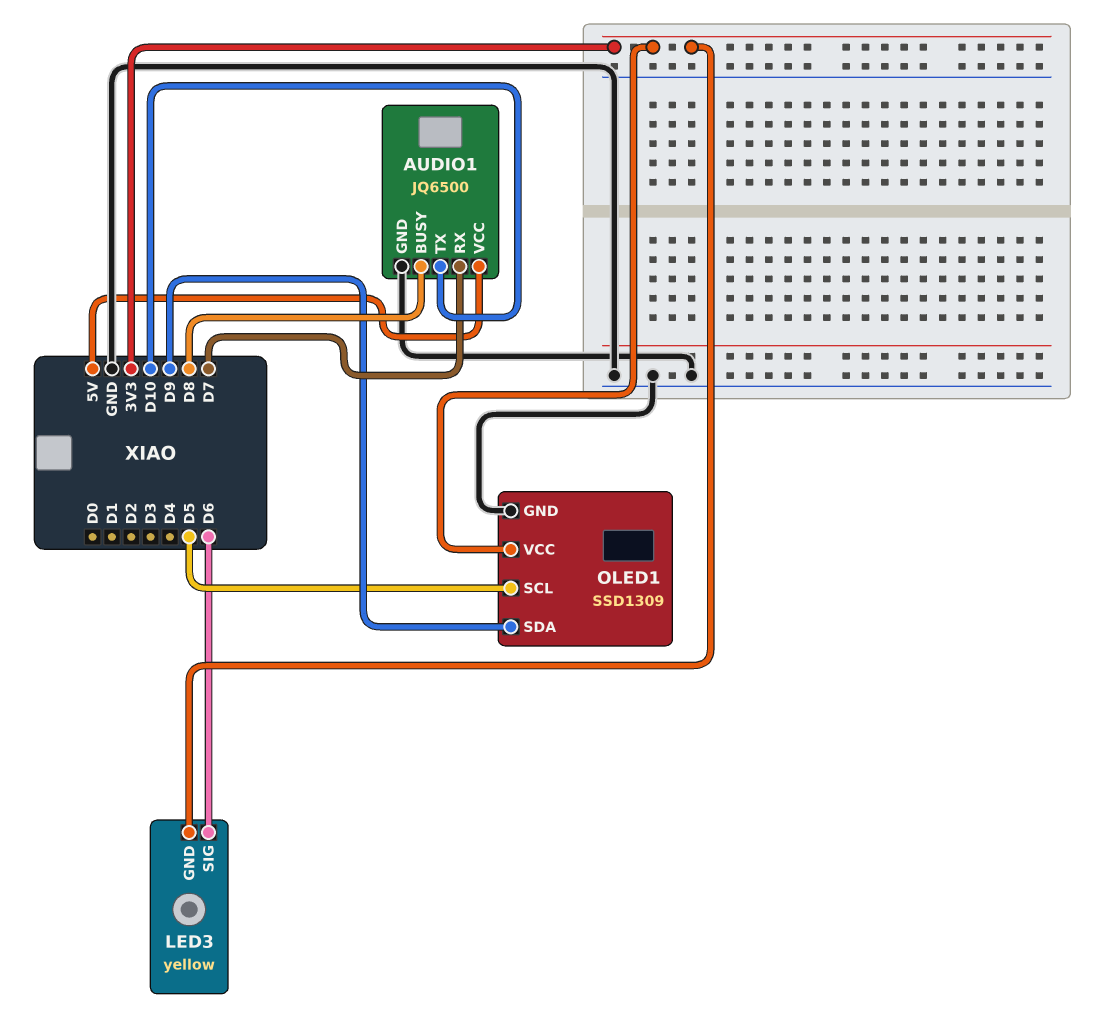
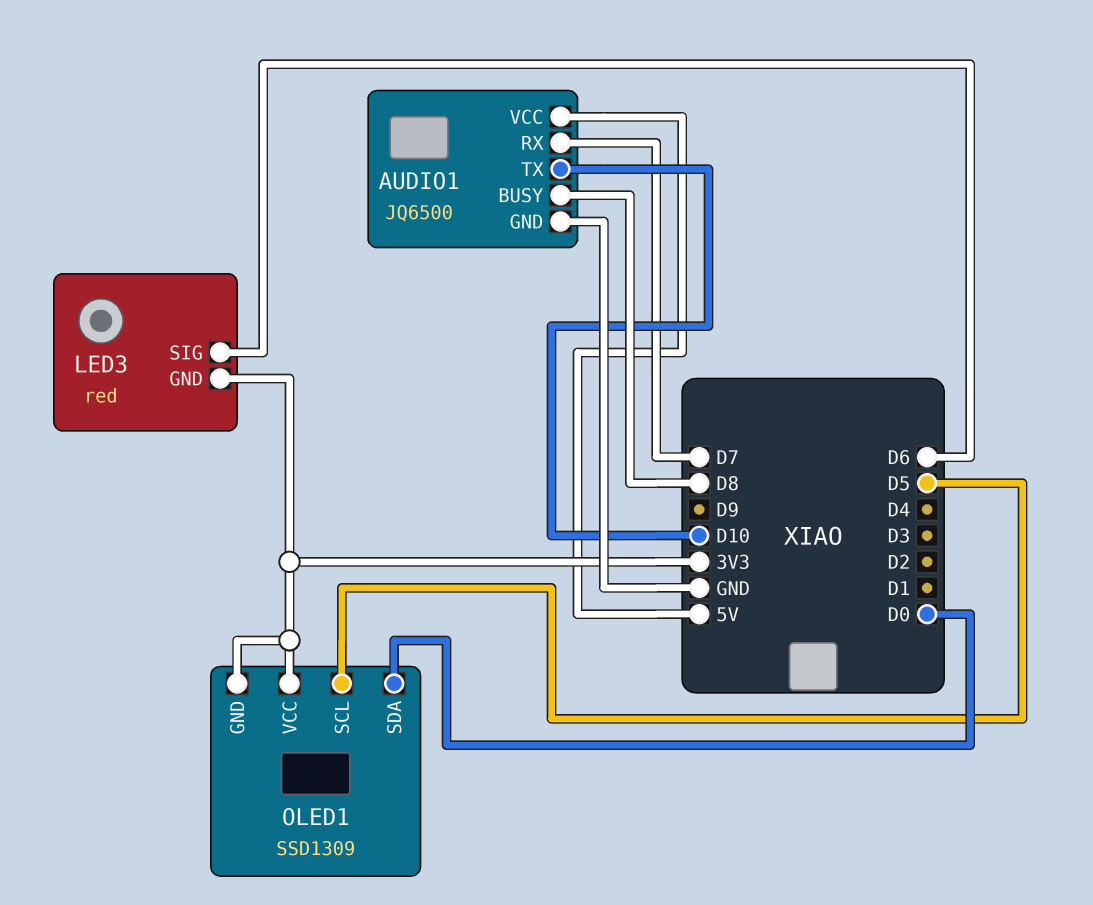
LED3: yellow -> red
OLED1 pin GND: GND -> 3V3
OLED1 pin SDA: D9 -> D0

